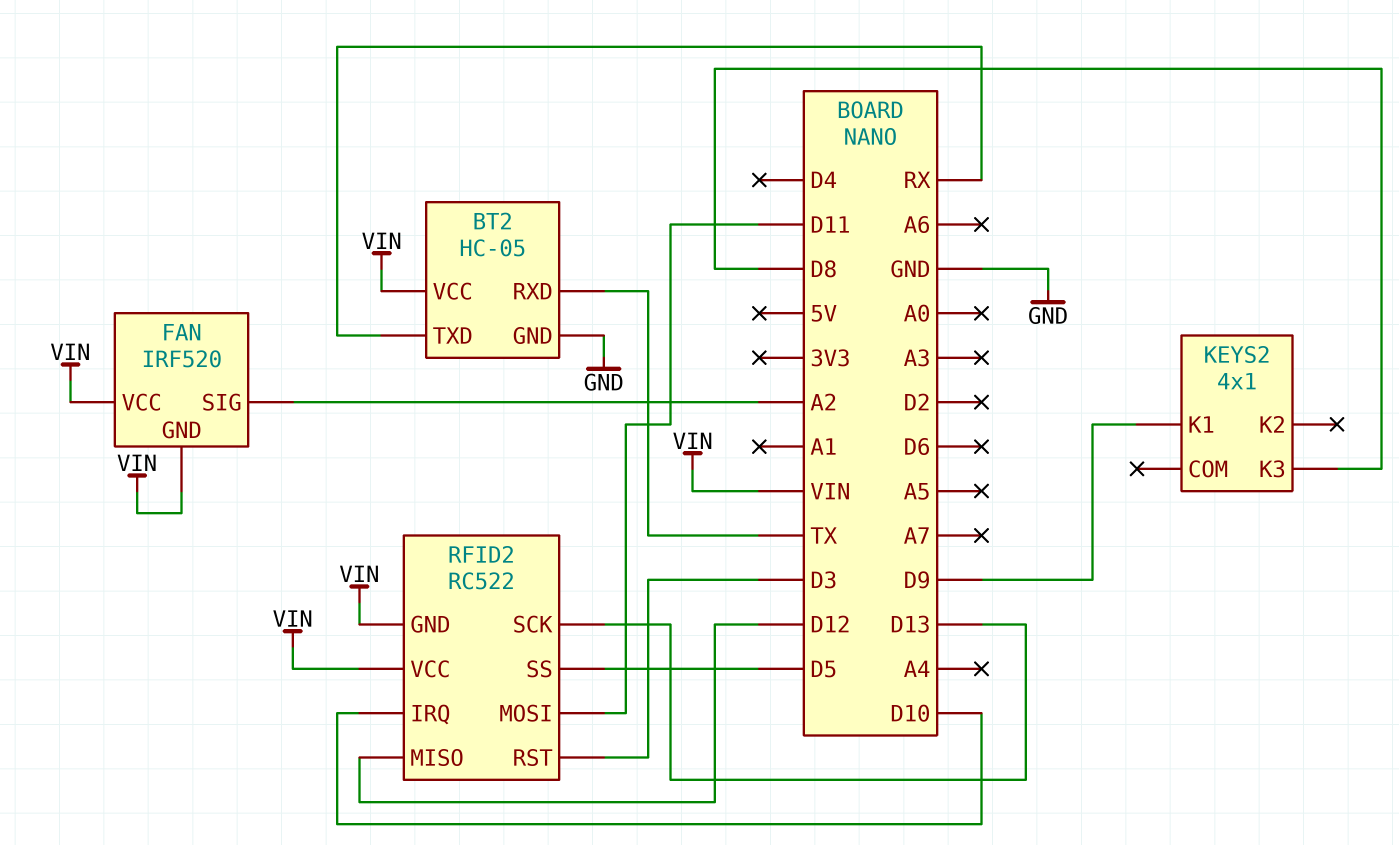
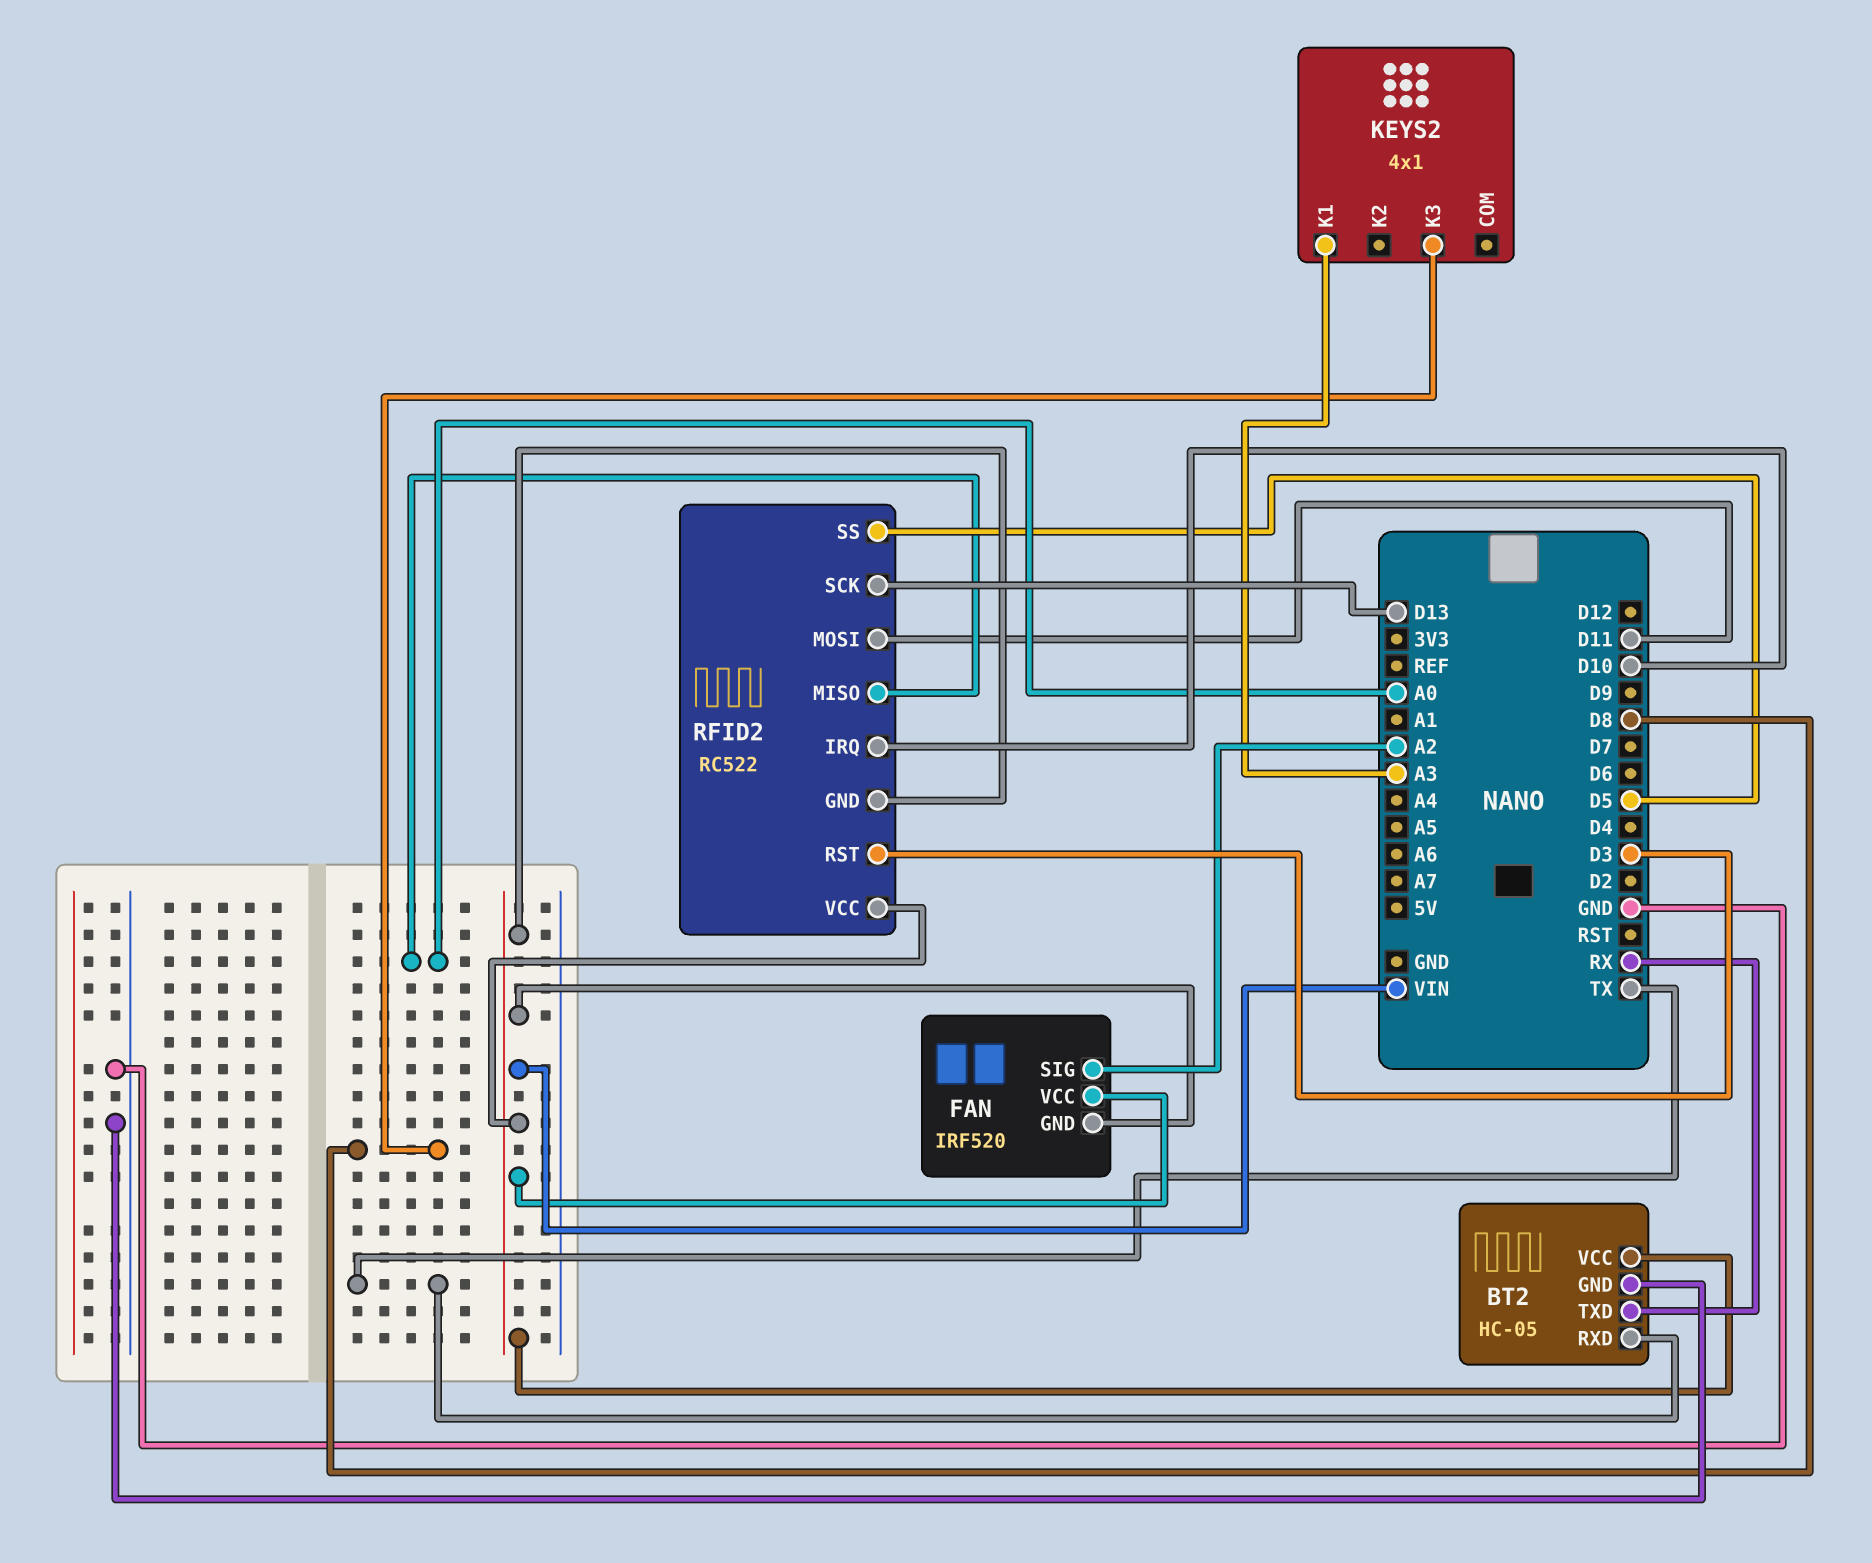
KEYS2 pin K1: D9 -> A3
RFID2 pin MISO: D12 -> A0

